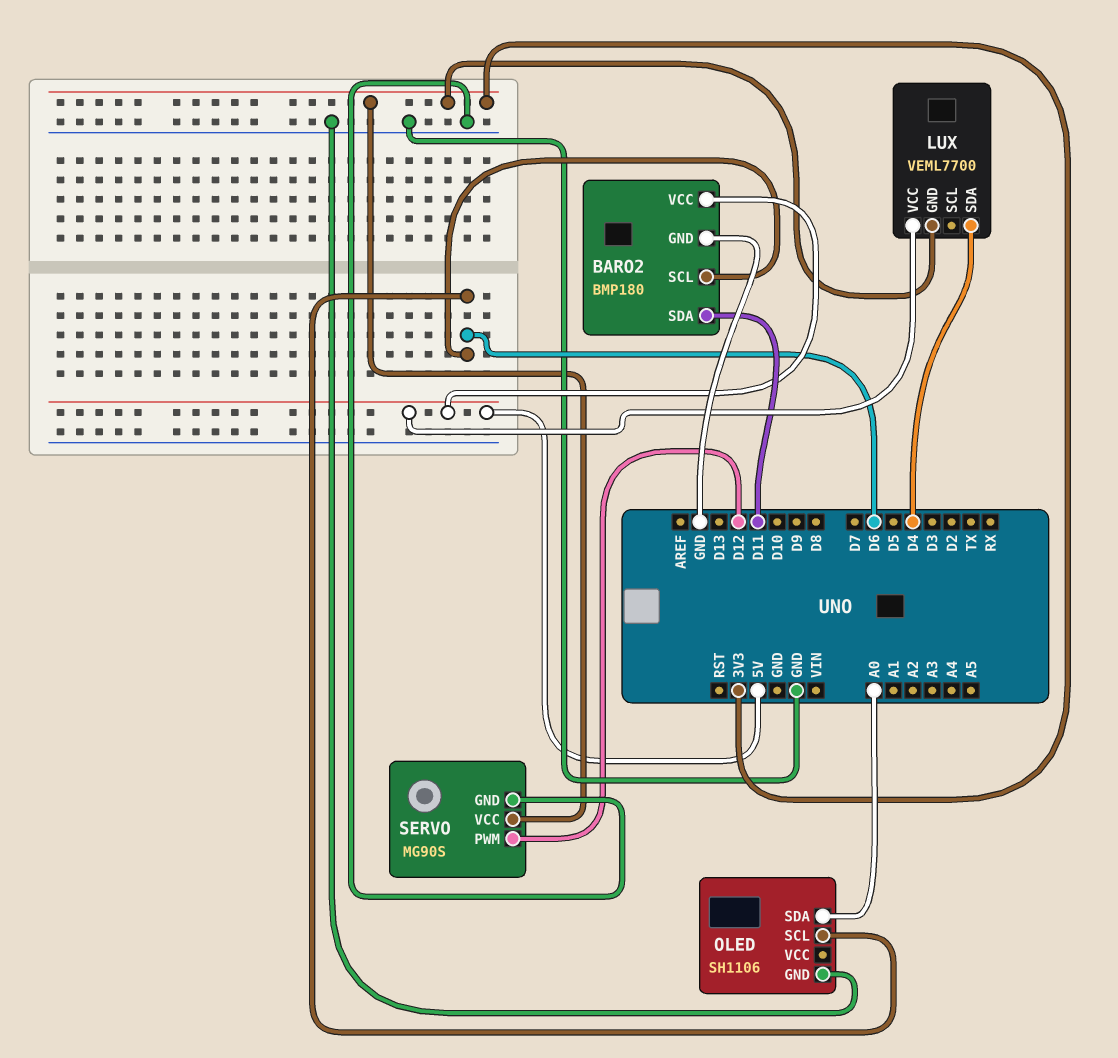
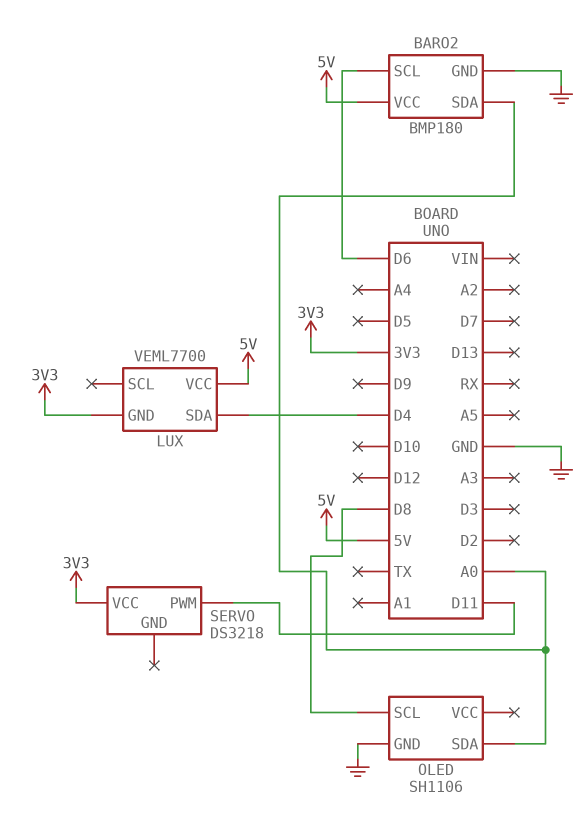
BARO2 pin SDA: D11 -> A0
OLED pin SCL: D6 -> D8
SERVO: MG90S -> DS3218
SERVO pin GND: GND -> none
SERVO pin PWM: D12 -> D11

